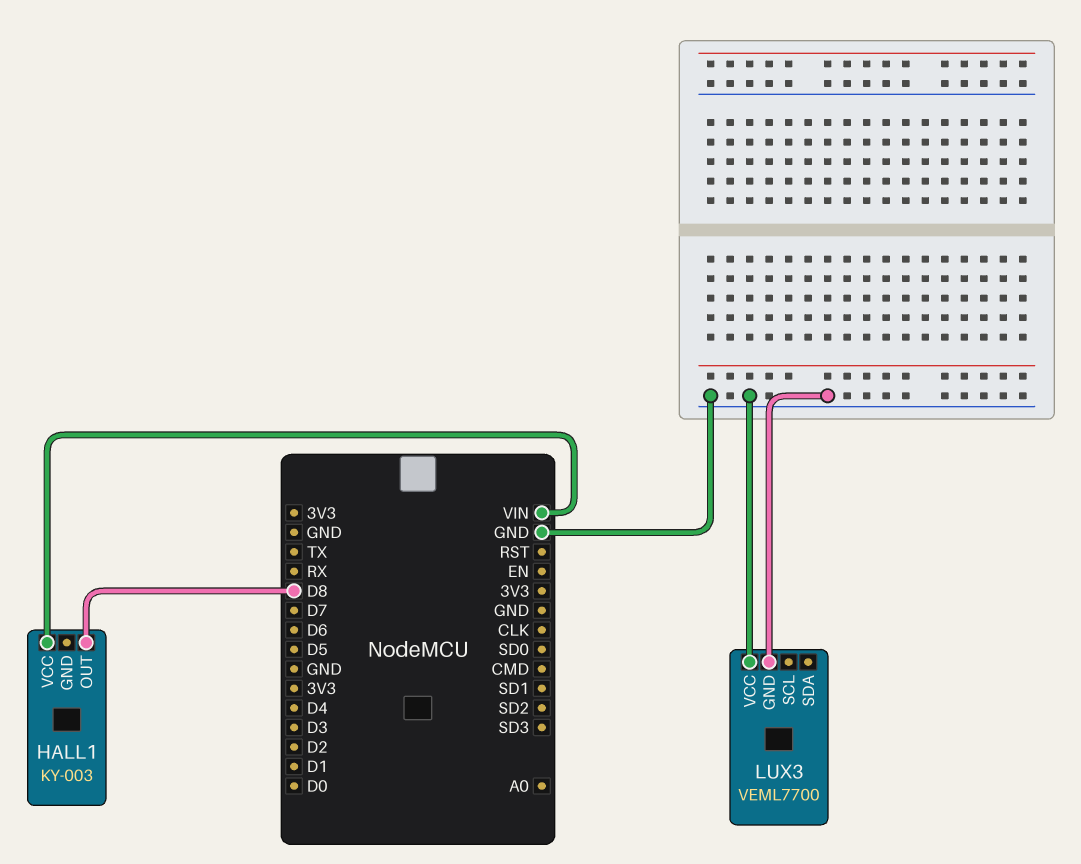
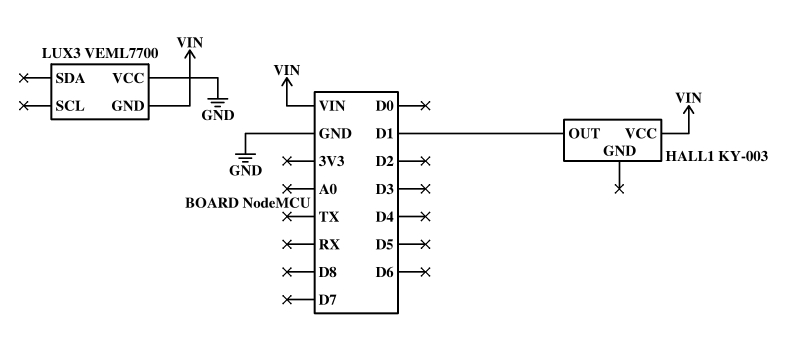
HALL1 pin OUT: D8 -> D1
LUX3 pin GND: GND -> VIN

